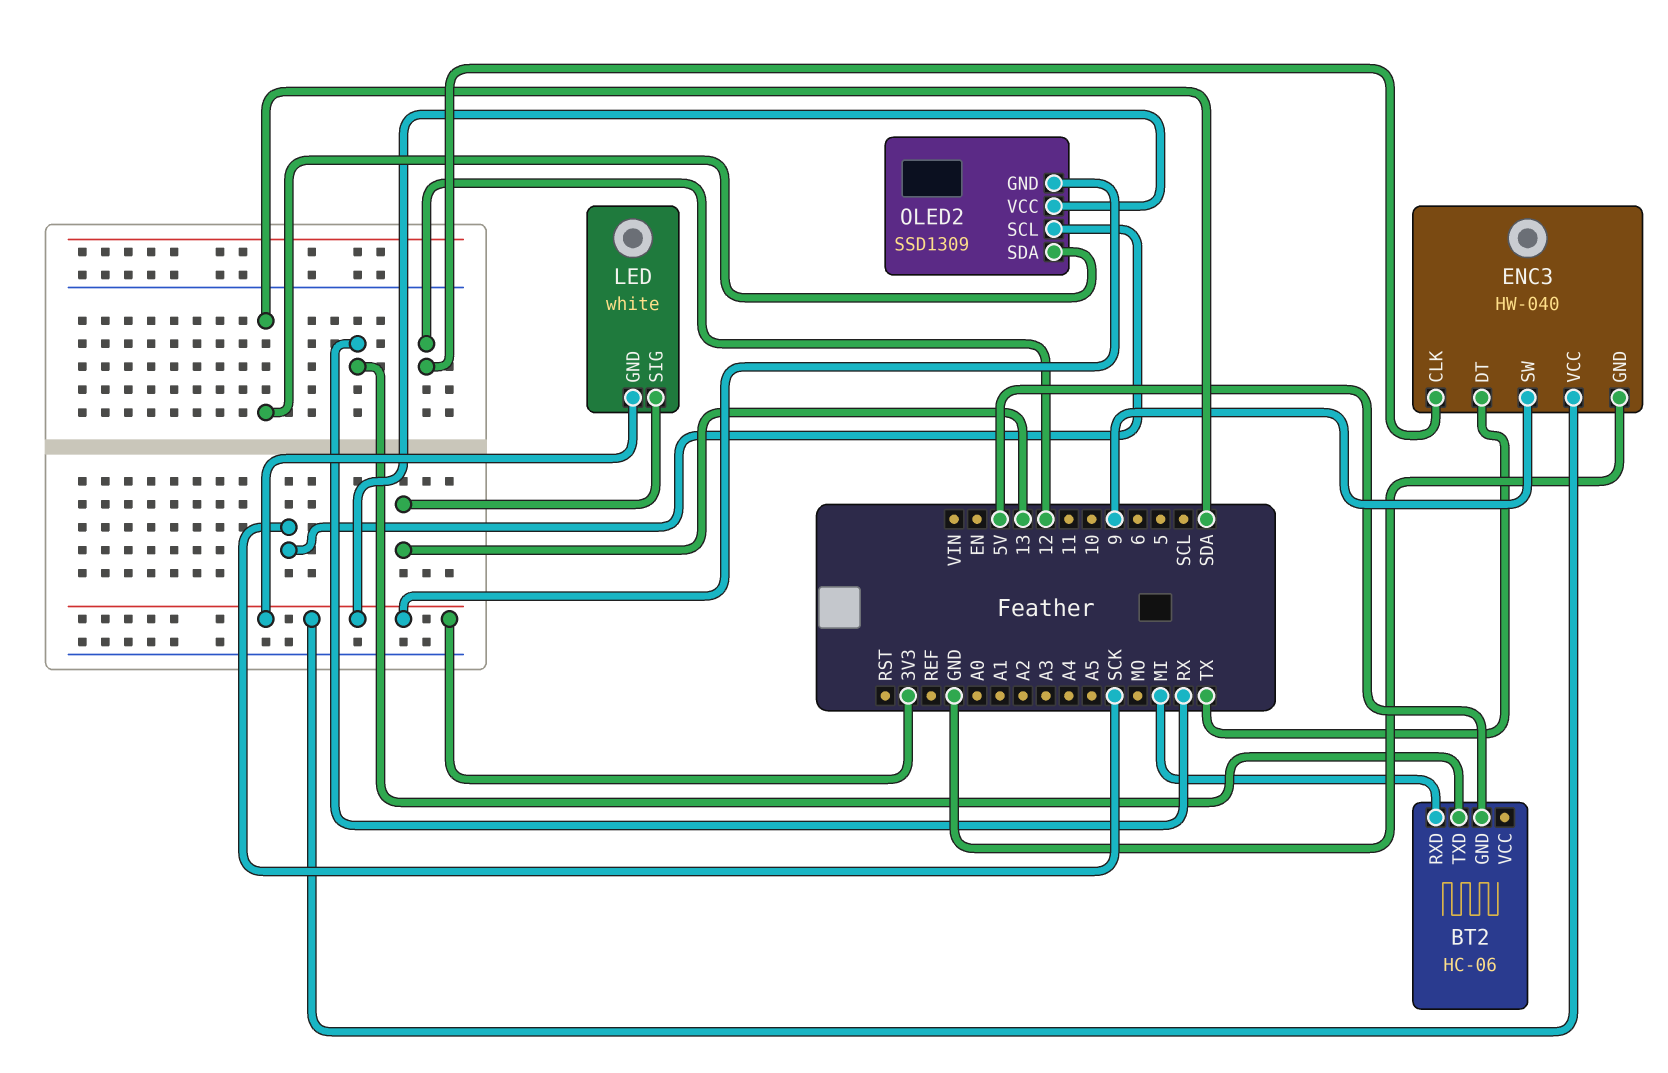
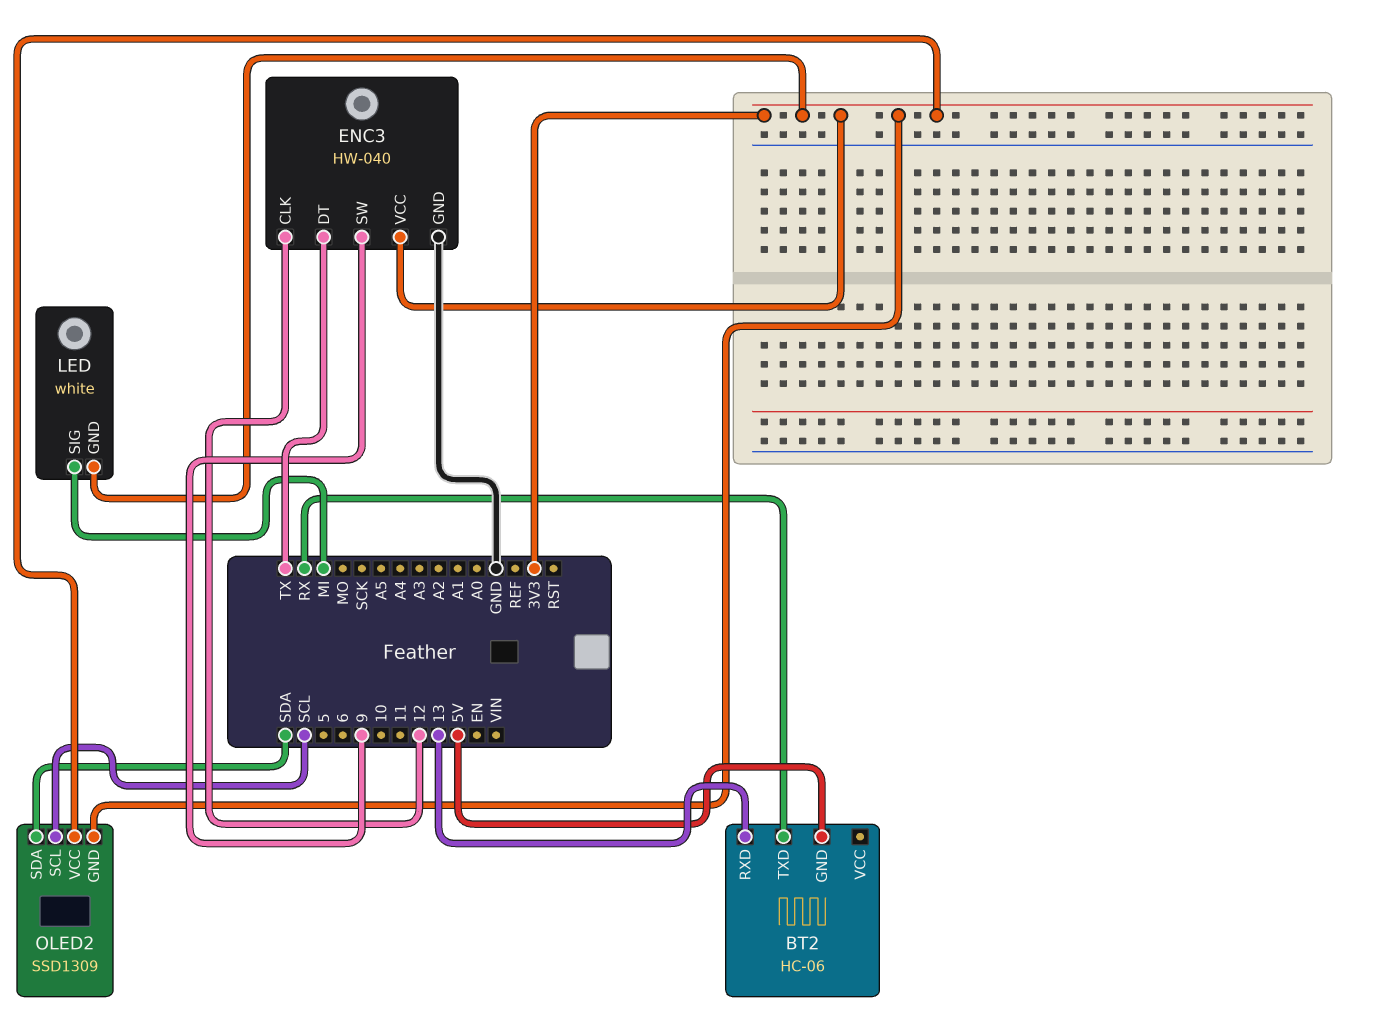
BT2 pin RXD: MI -> 13
LED pin SIG: 13 -> MI
OLED2 pin SCL: SCK -> SCL

